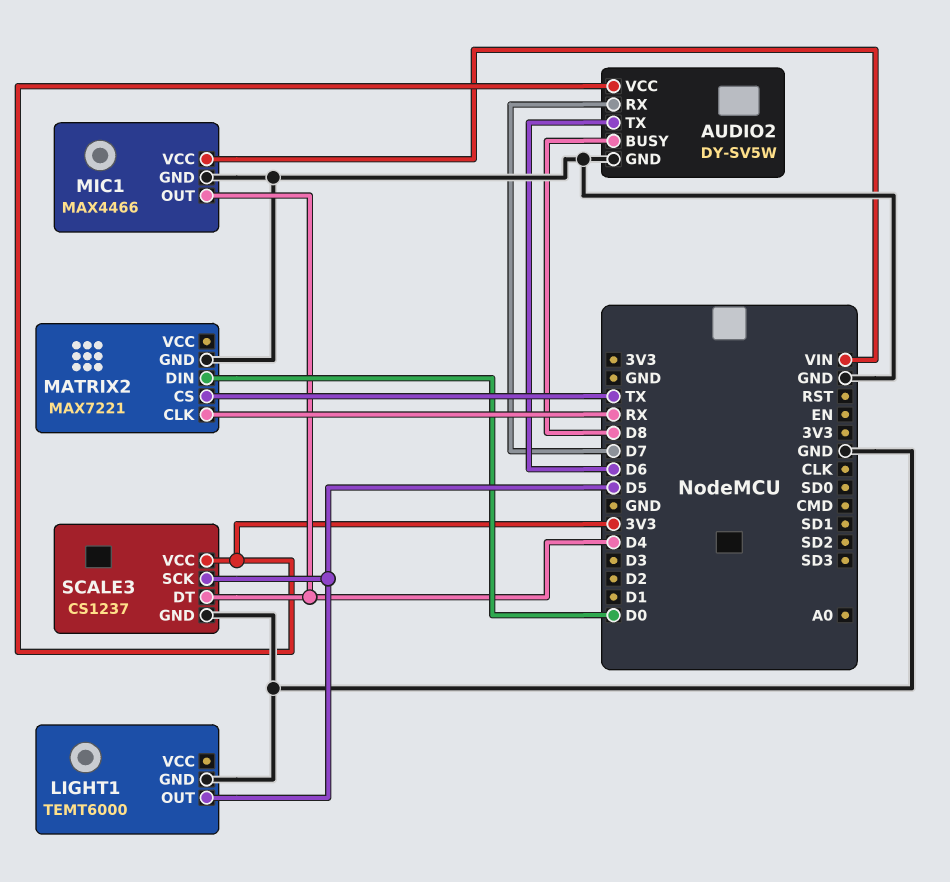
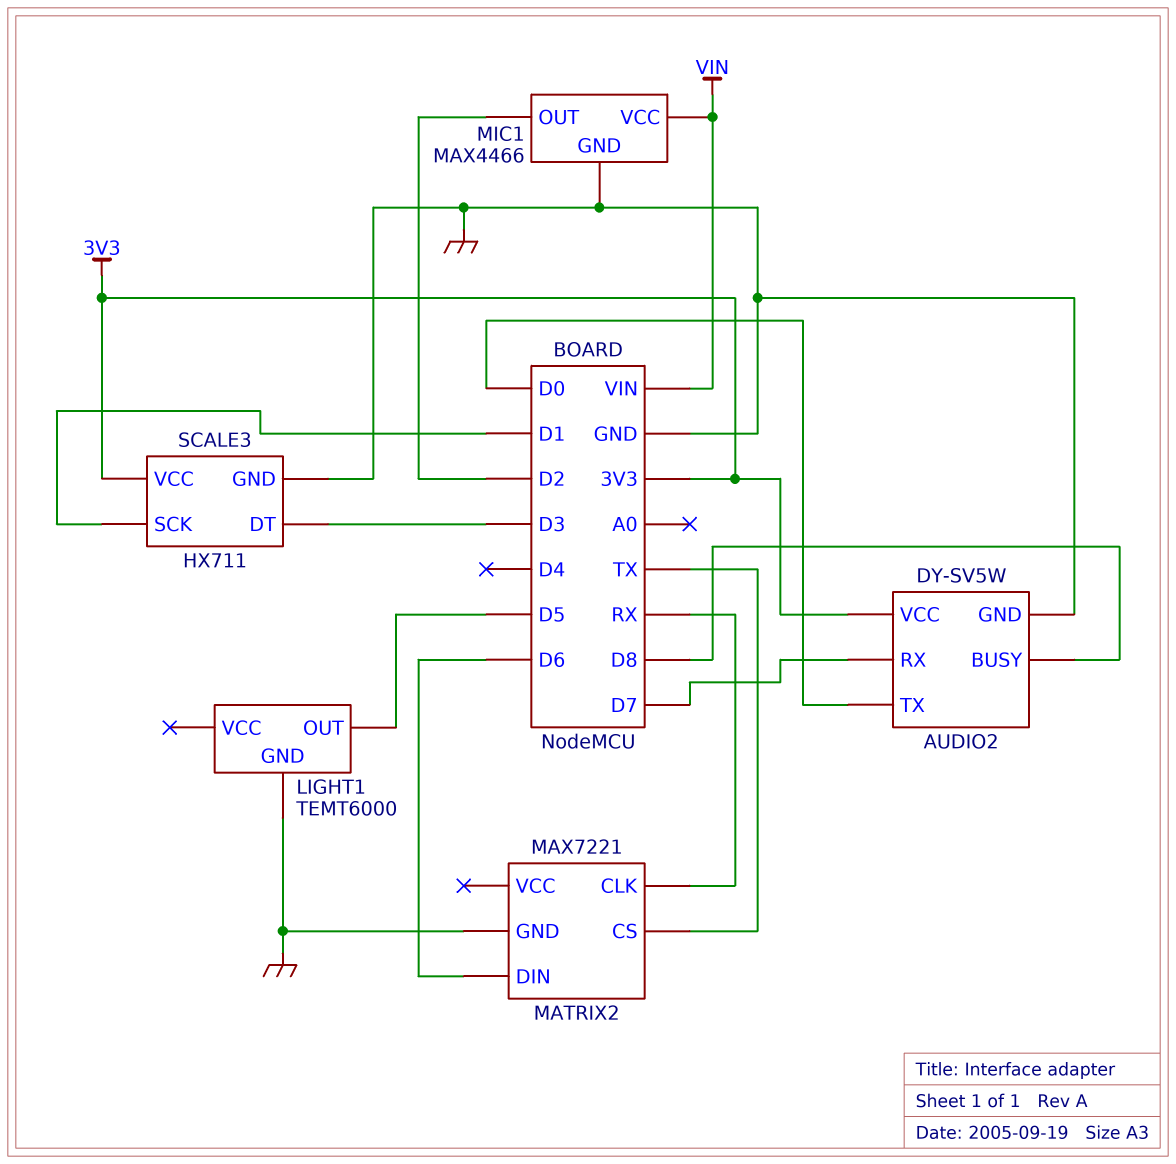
AUDIO2 pin TX: D6 -> D0
MATRIX2 pin DIN: D0 -> D6
MIC1 pin OUT: D4 -> D2
SCALE3: CS1237 -> HX711
SCALE3 pin DT: D4 -> D3
SCALE3 pin SCK: D5 -> D1

